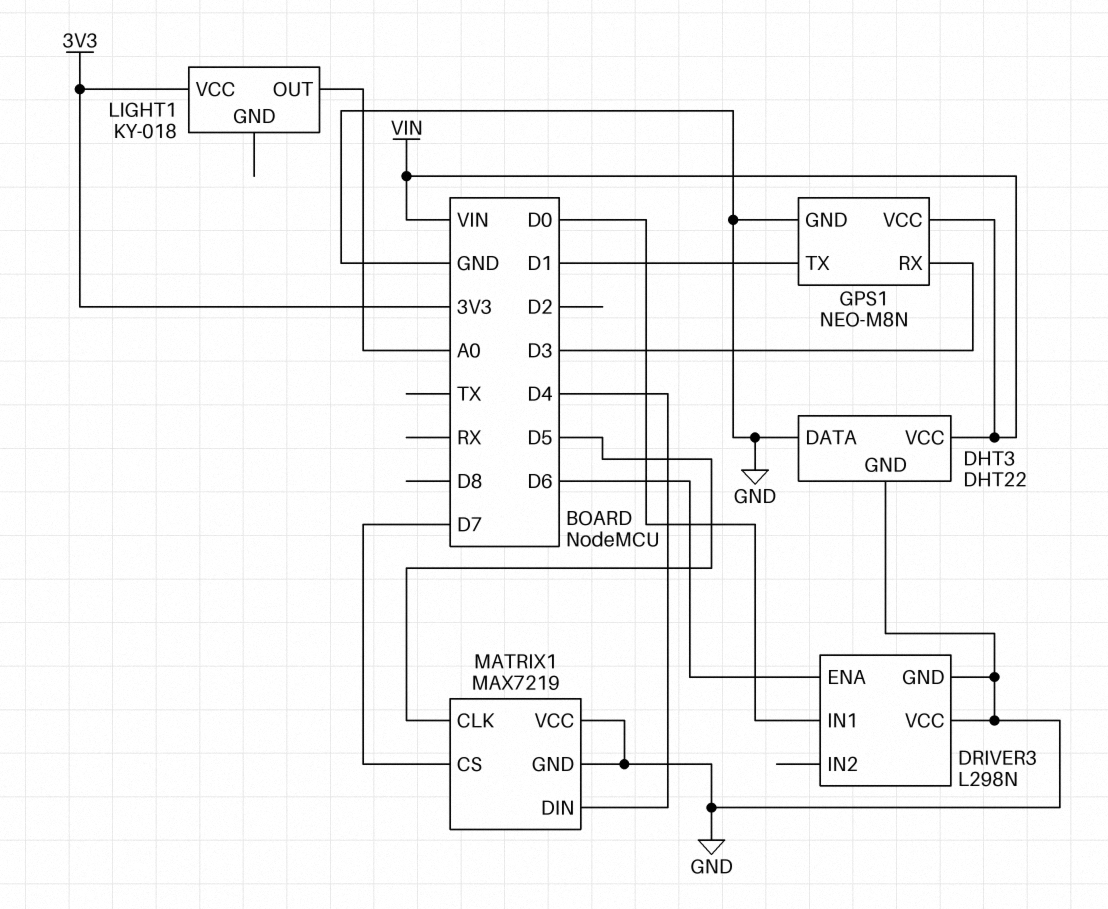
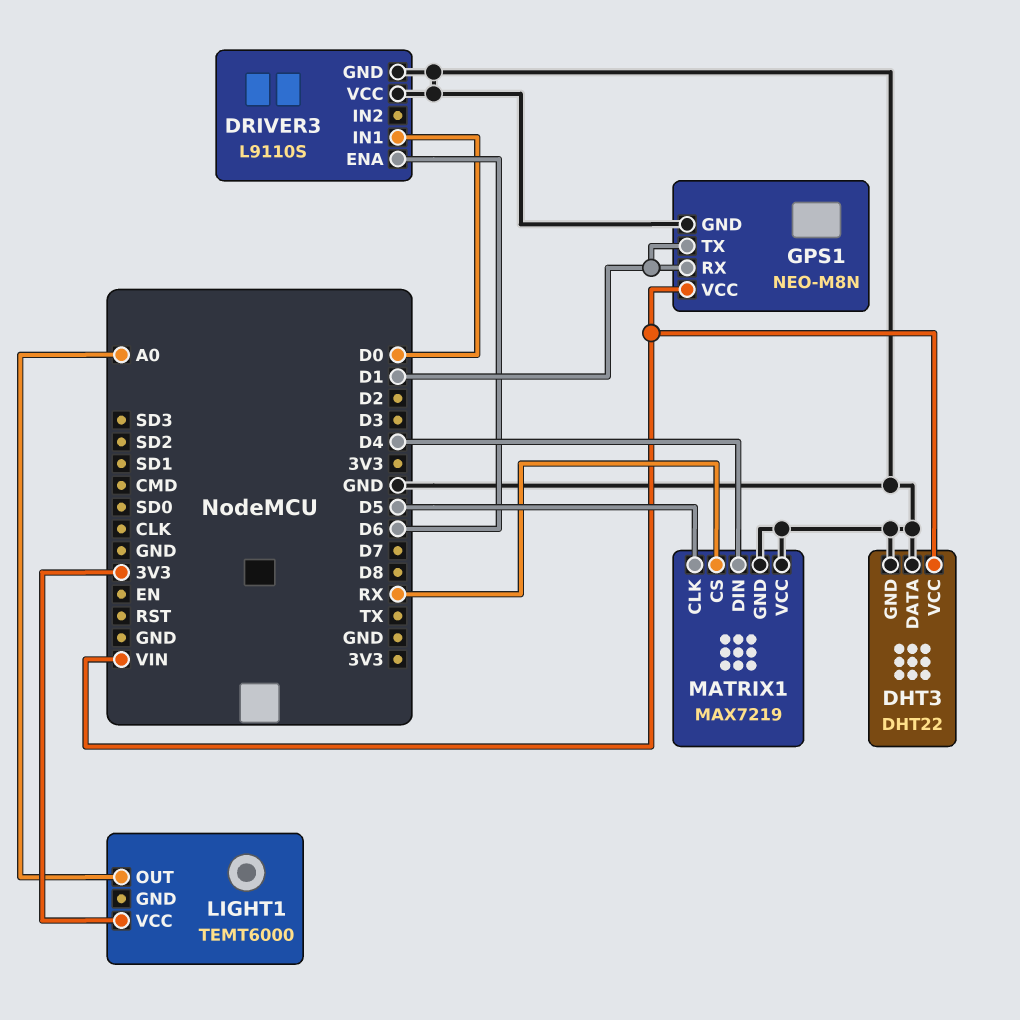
DRIVER3: L298N -> L9110S
GPS1 pin RX: D3 -> D1
LIGHT1: KY-018 -> TEMT6000
MATRIX1 pin CS: D7 -> RX

